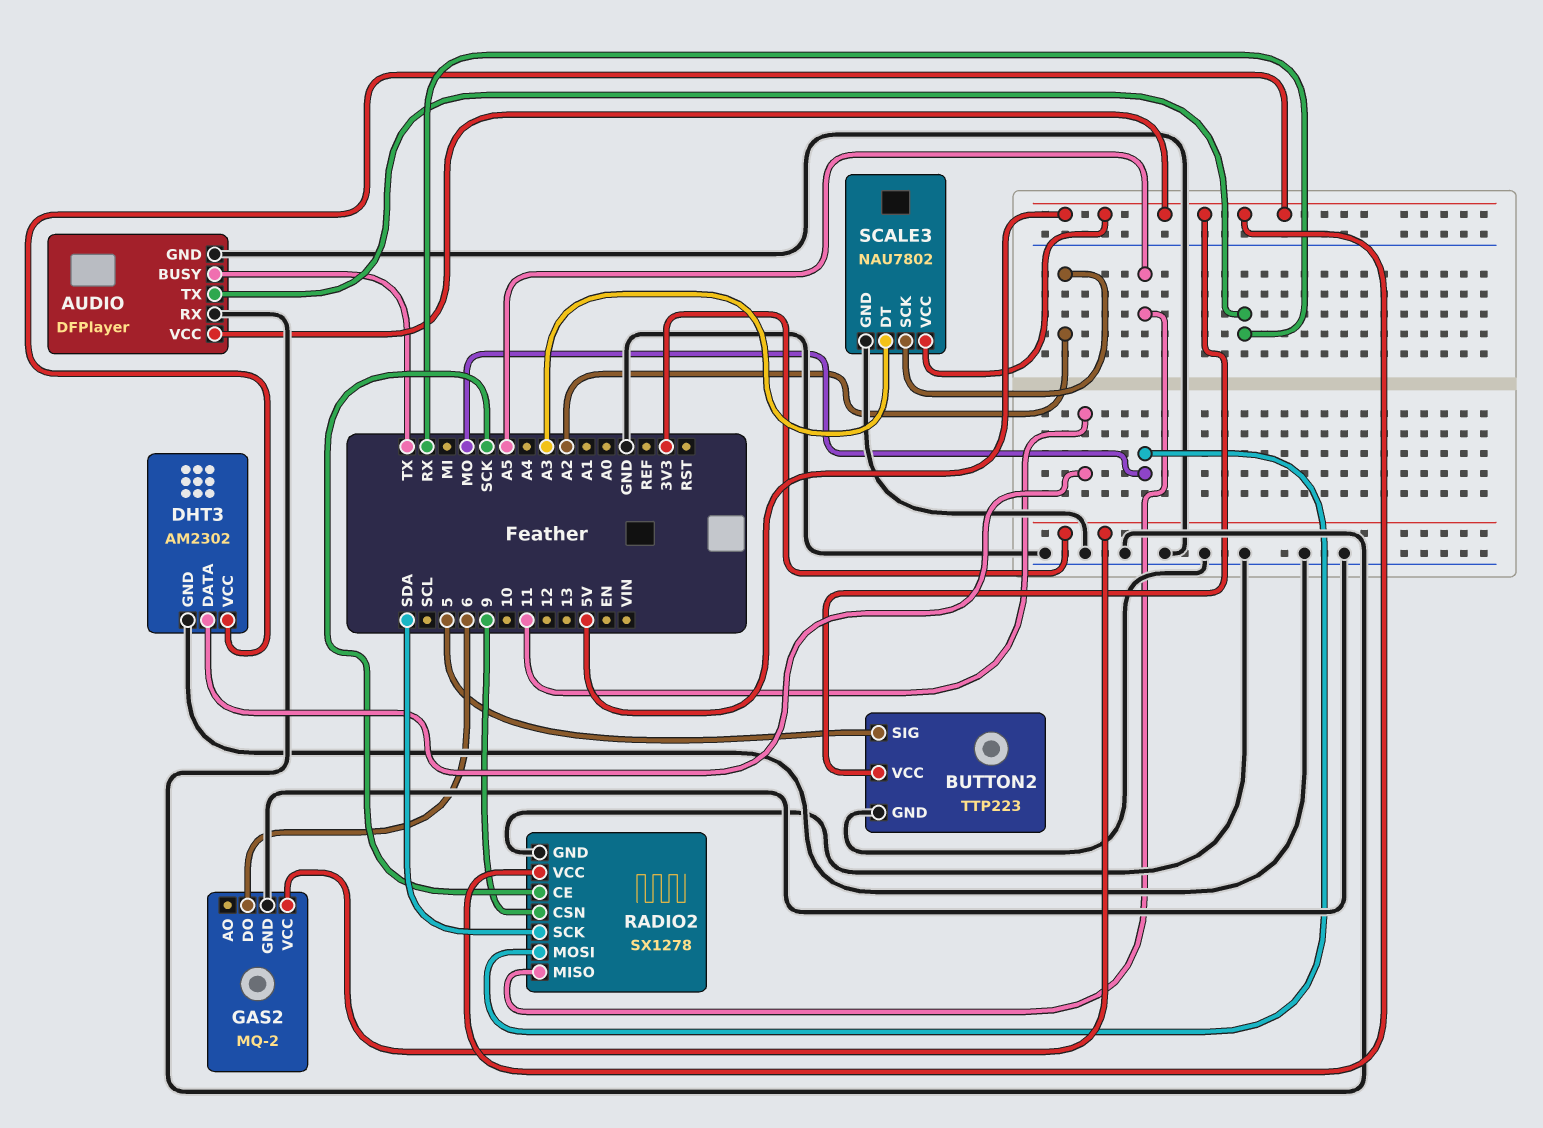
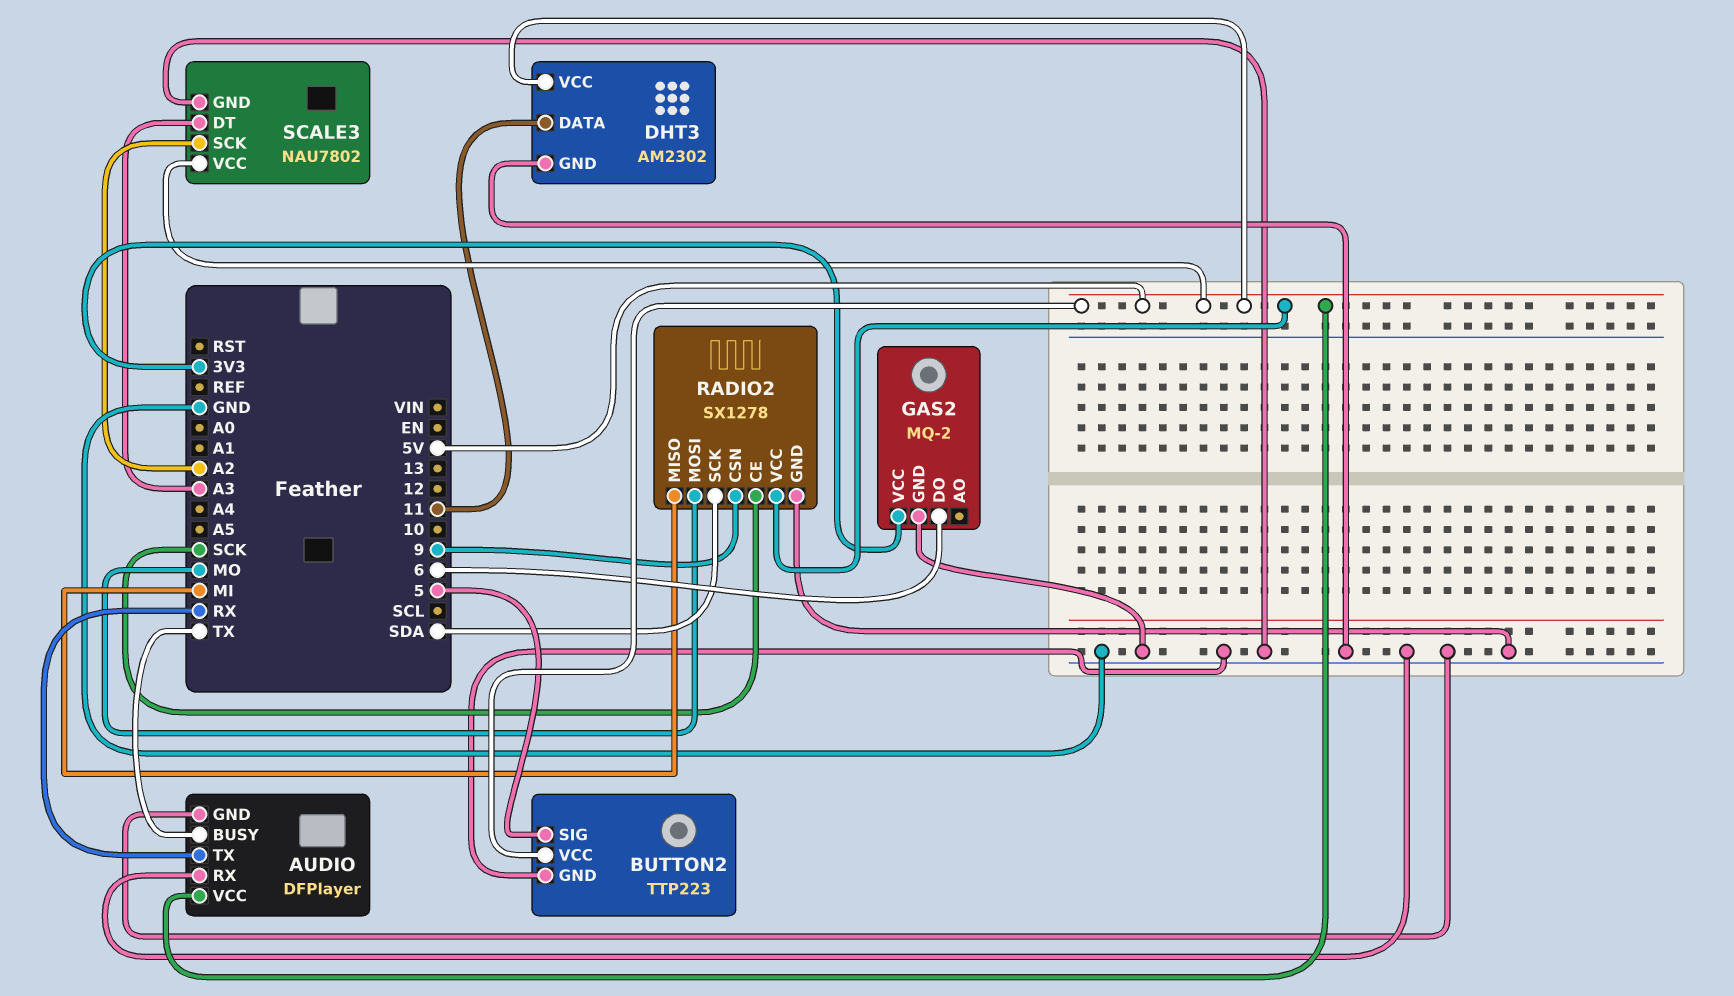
RADIO2 pin MISO: A5 -> MI

